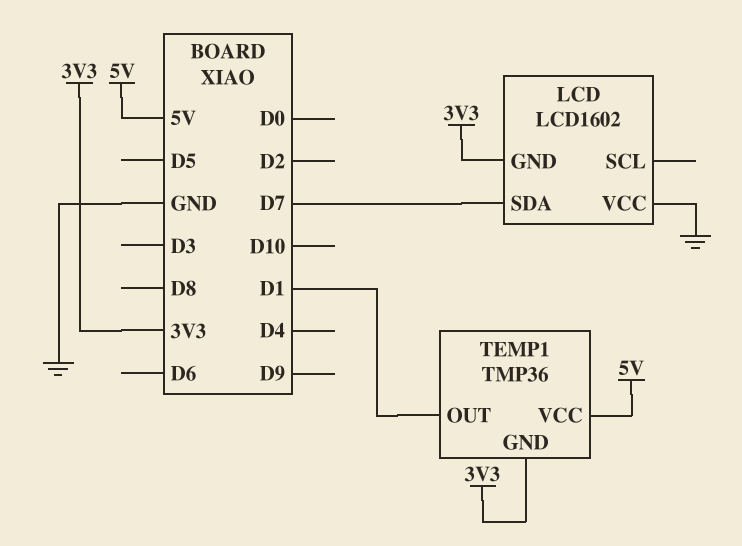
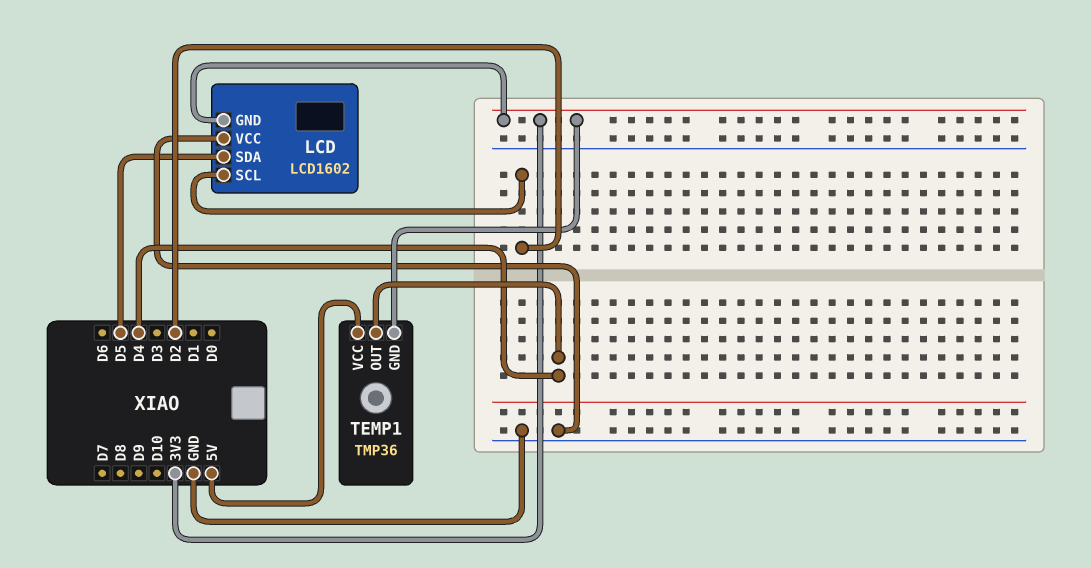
LCD pin SCL: none -> D2
LCD pin SDA: D7 -> D5
TEMP1 pin OUT: D1 -> D4

